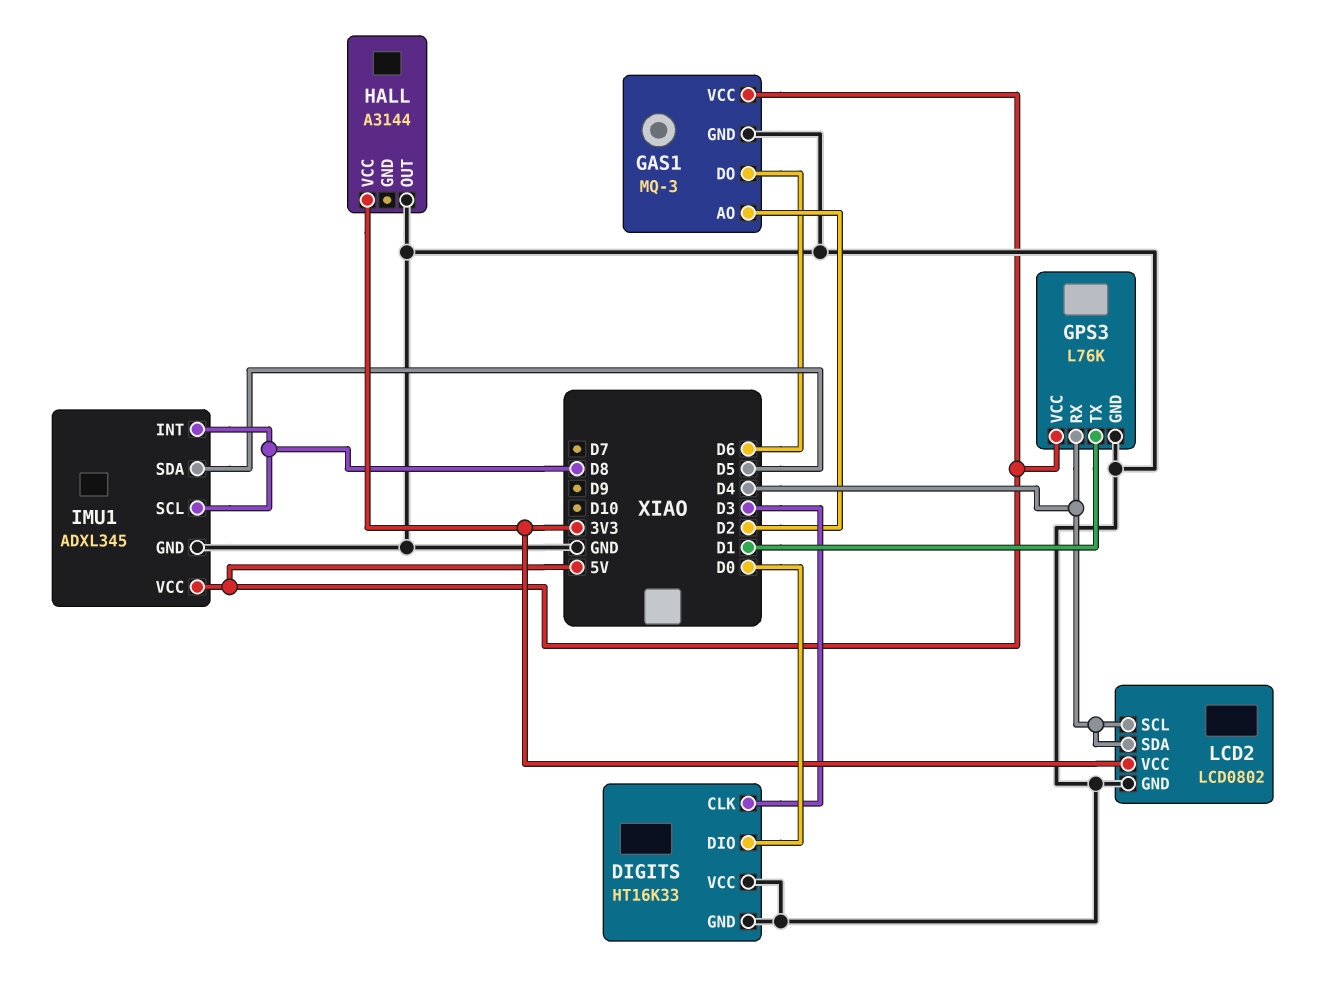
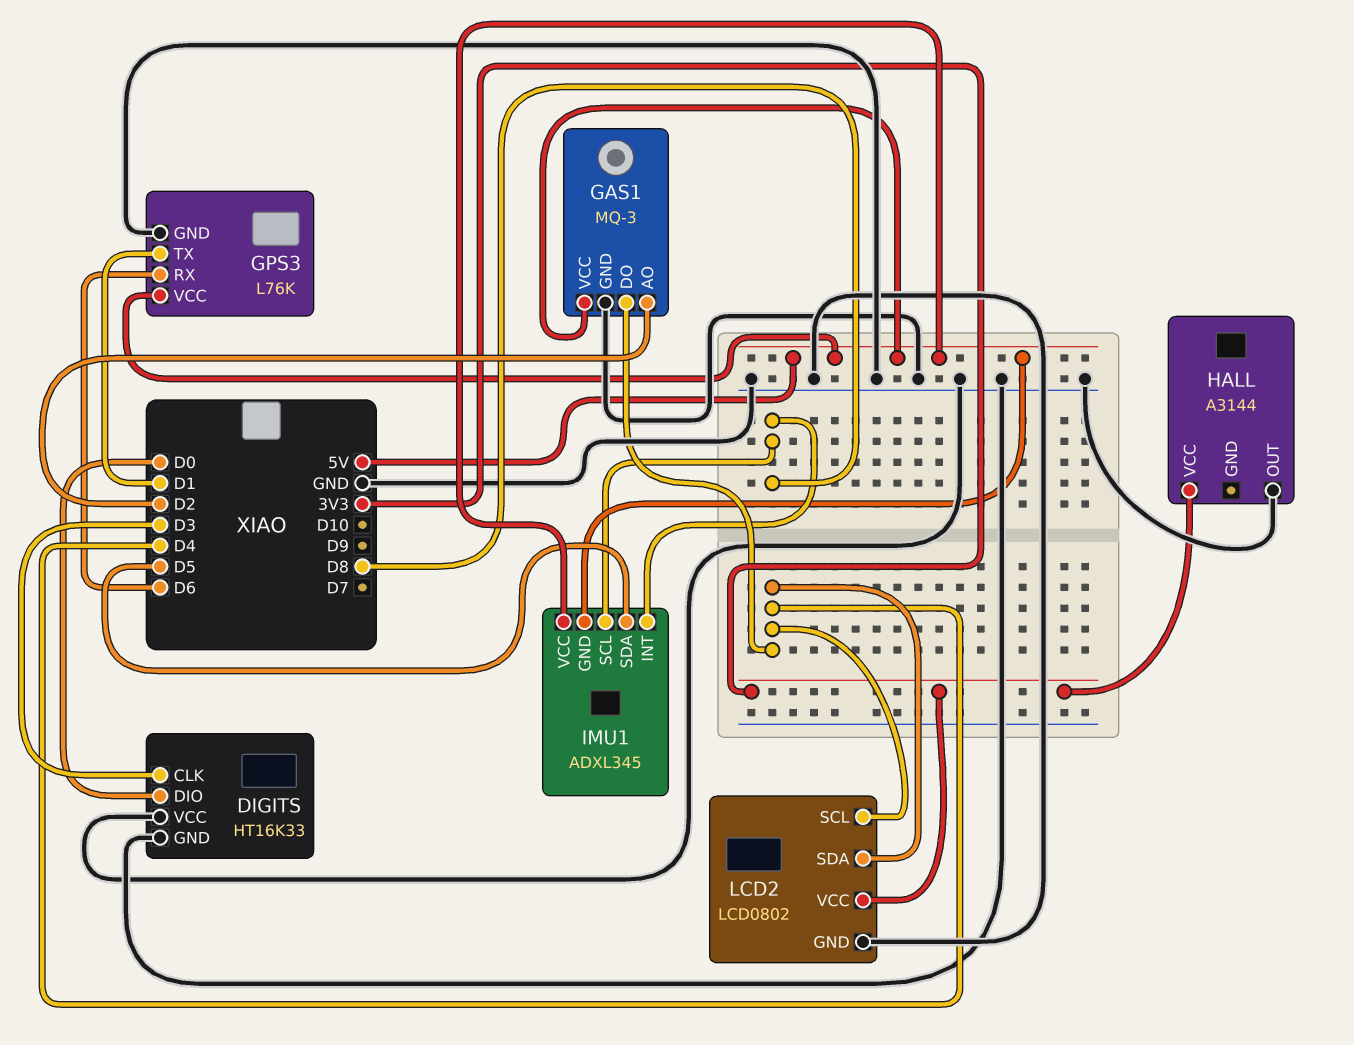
GAS1 pin DO: D6 -> D4
GPS3 pin RX: D4 -> D6
IMU1 pin GND: GND -> 5V

